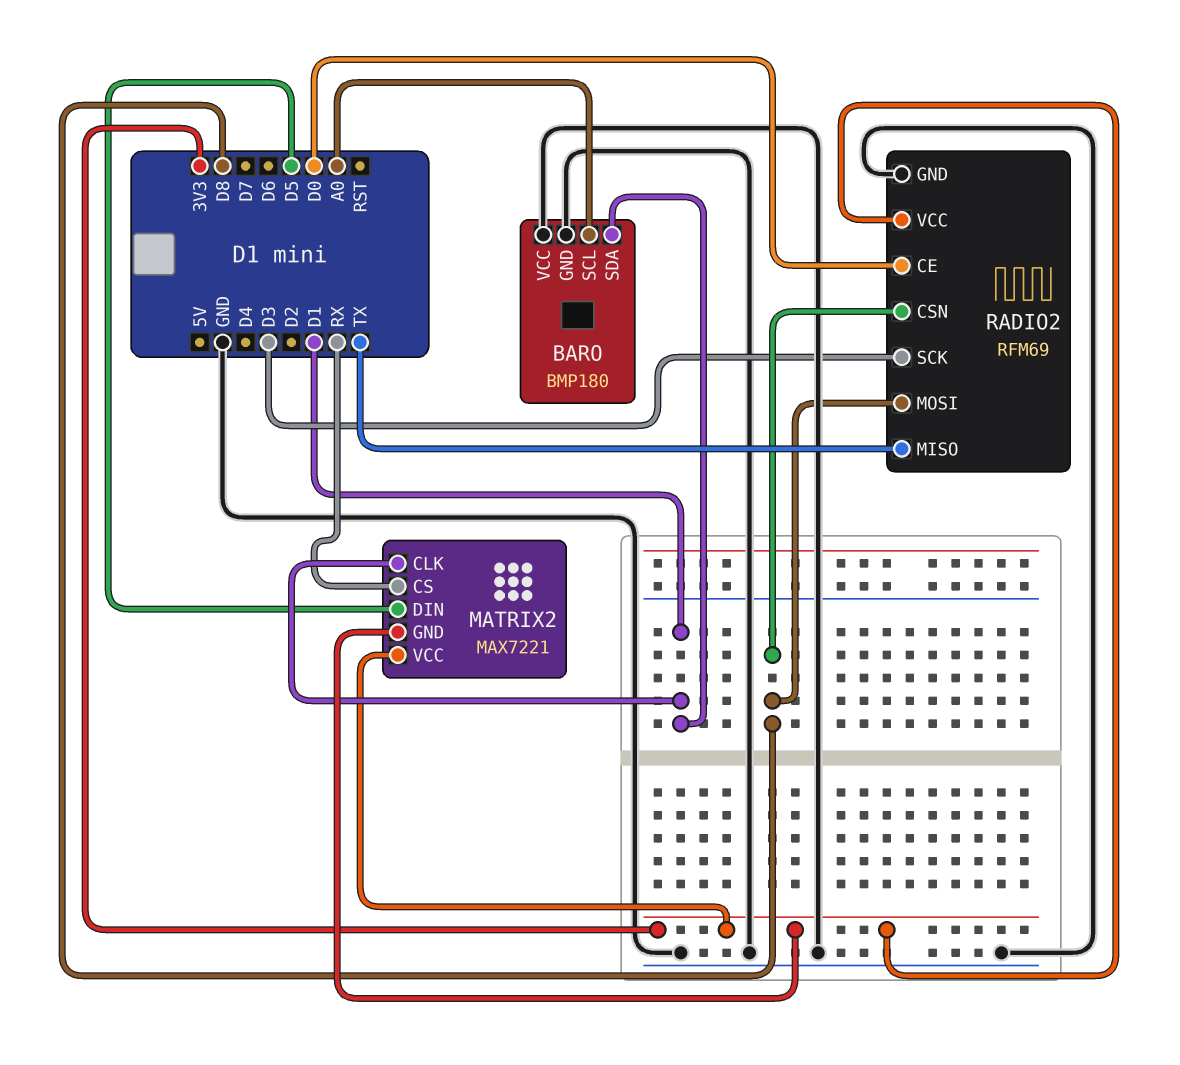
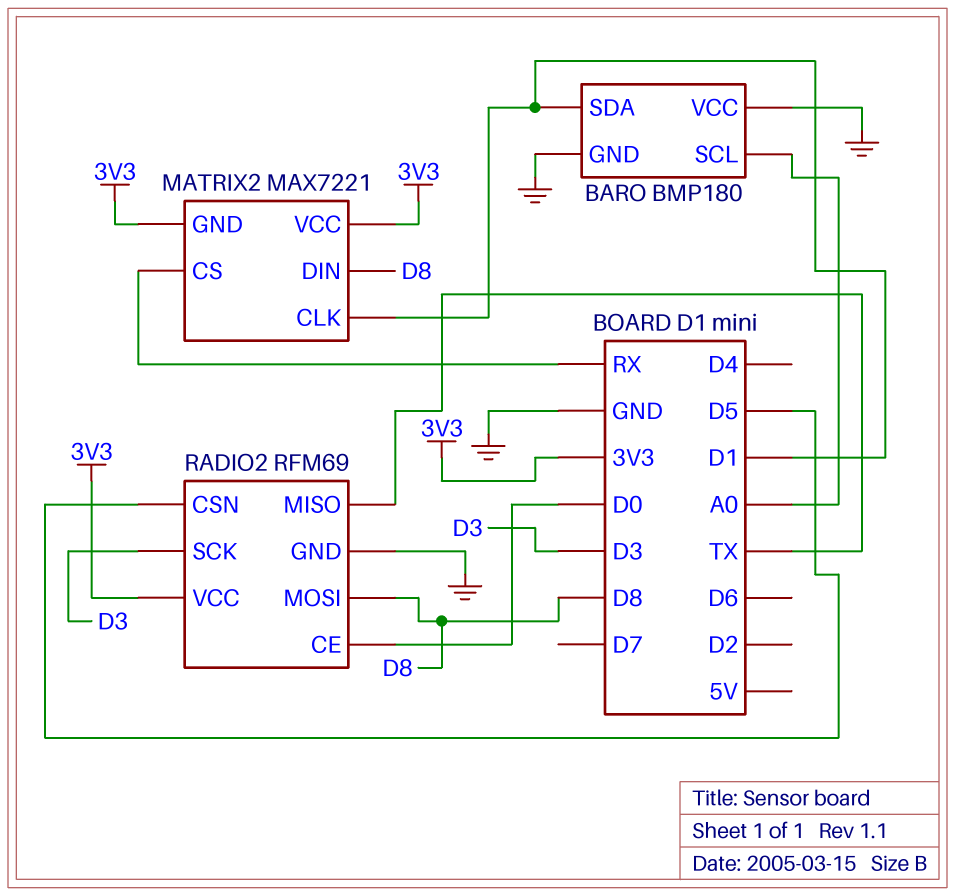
MATRIX2 pin DIN: D5 -> D8
RADIO2 pin CSN: D8 -> D5

